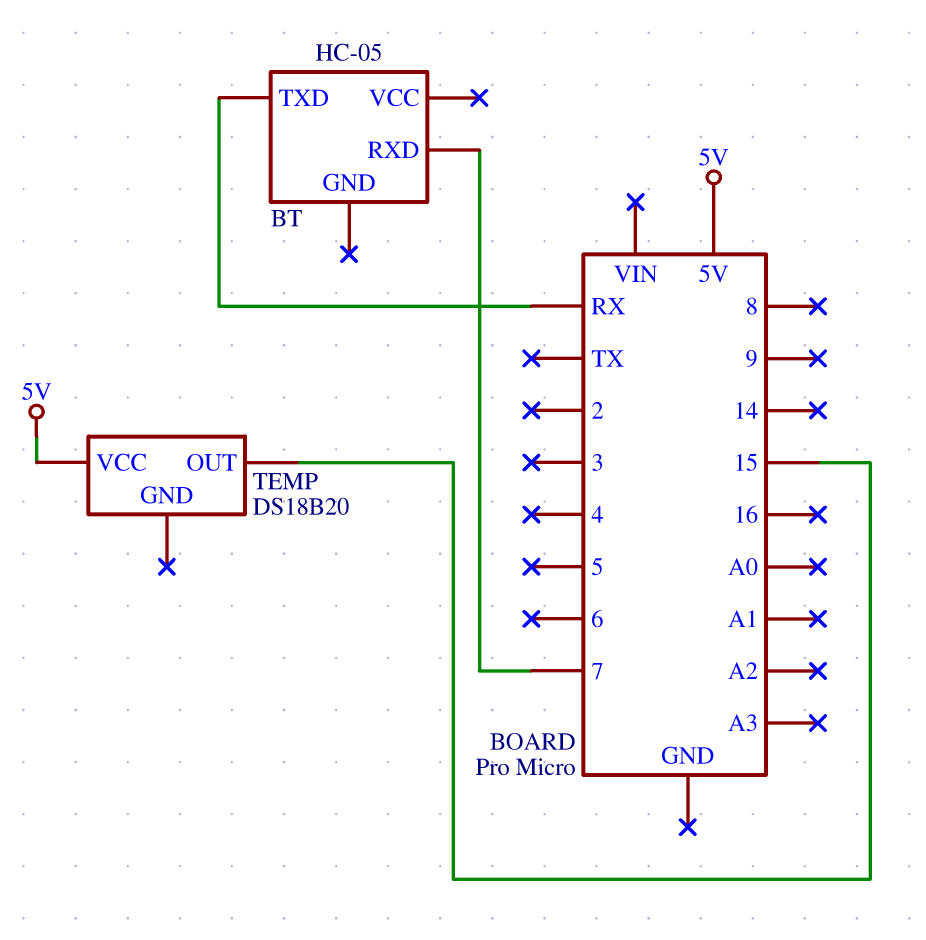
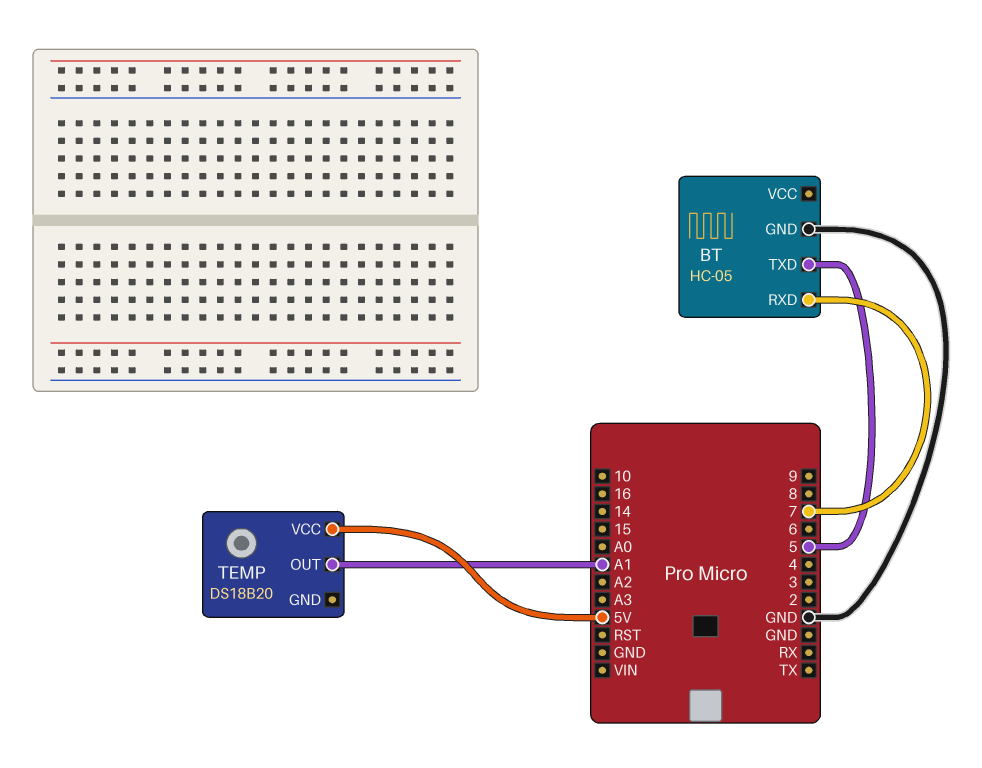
BT pin GND: none -> GND
BT pin TXD: RX -> 5
TEMP pin OUT: 15 -> A1

